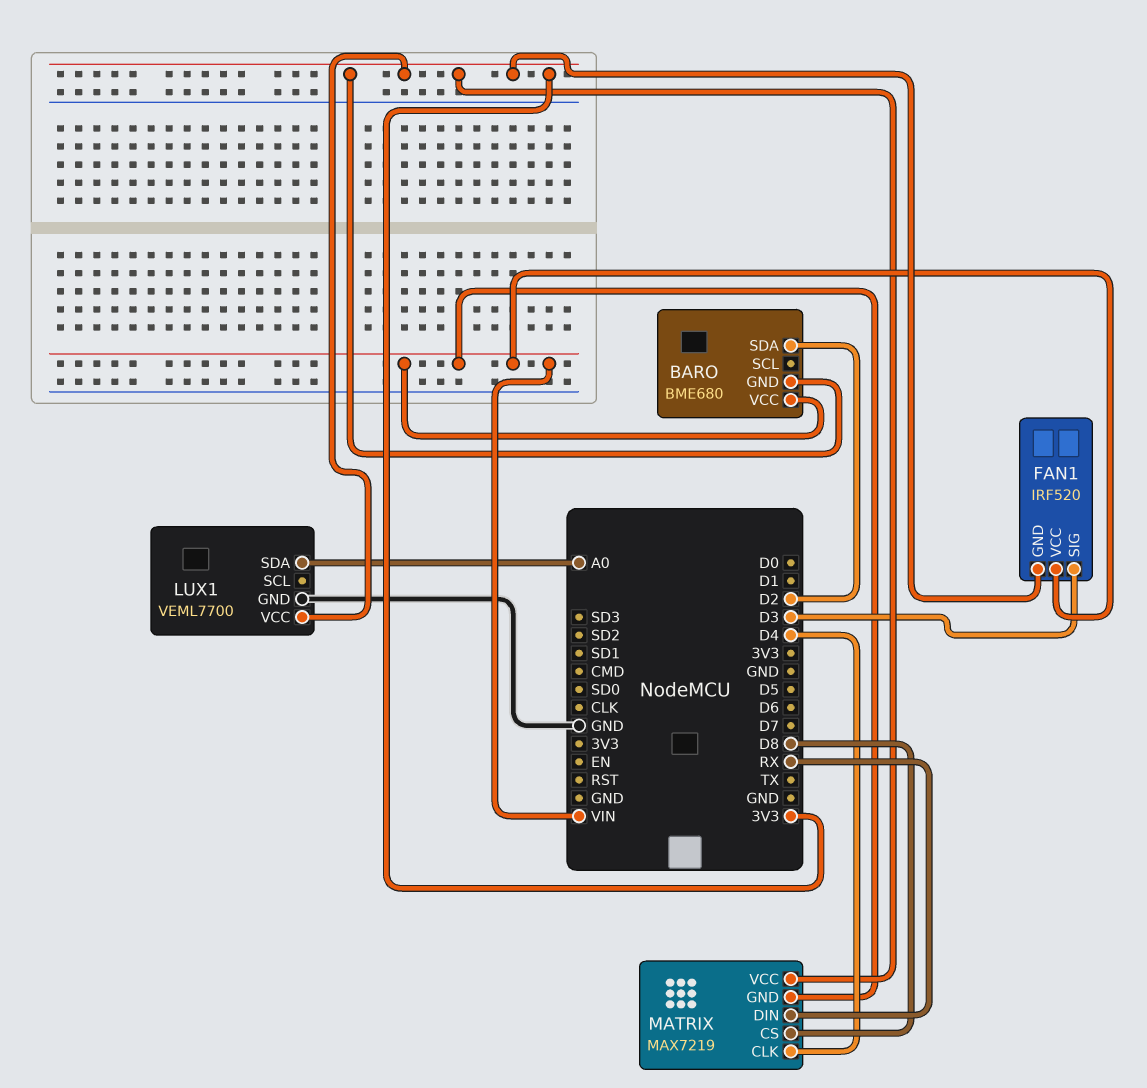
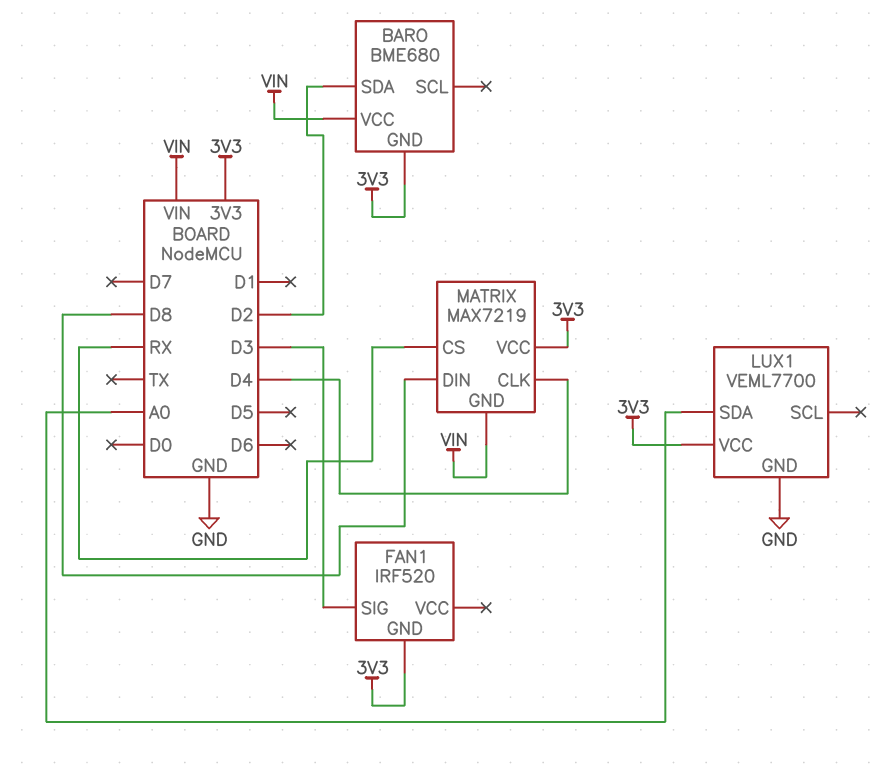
FAN1 pin VCC: VIN -> none
MATRIX pin CS: D8 -> RX
MATRIX pin DIN: RX -> D8

